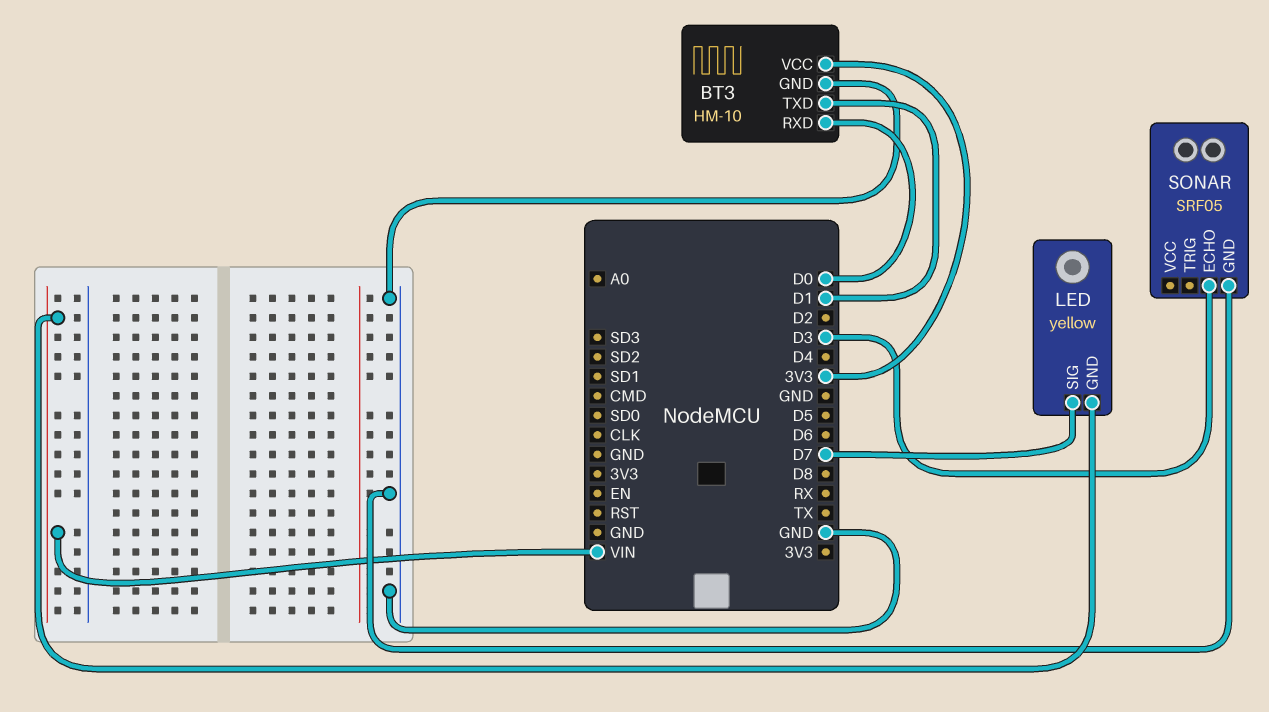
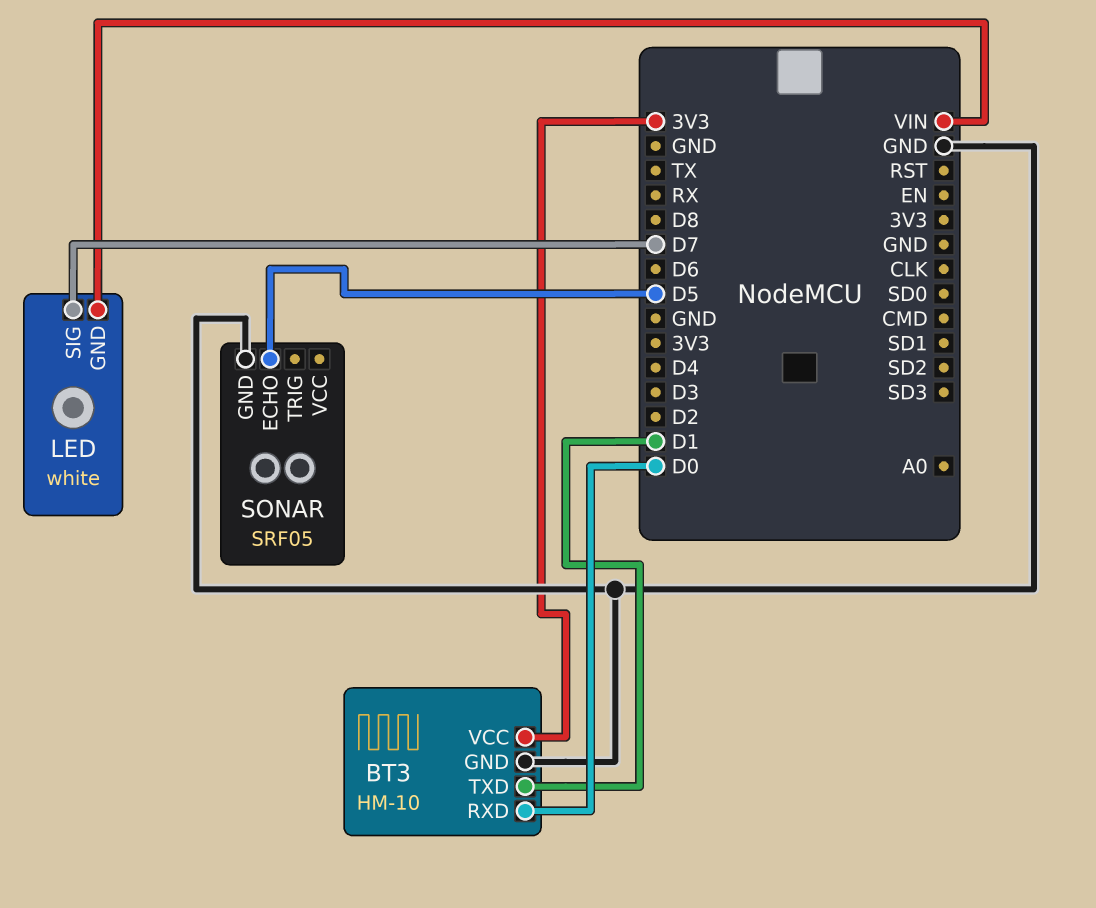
LED: yellow -> white
SONAR pin ECHO: D3 -> D5

